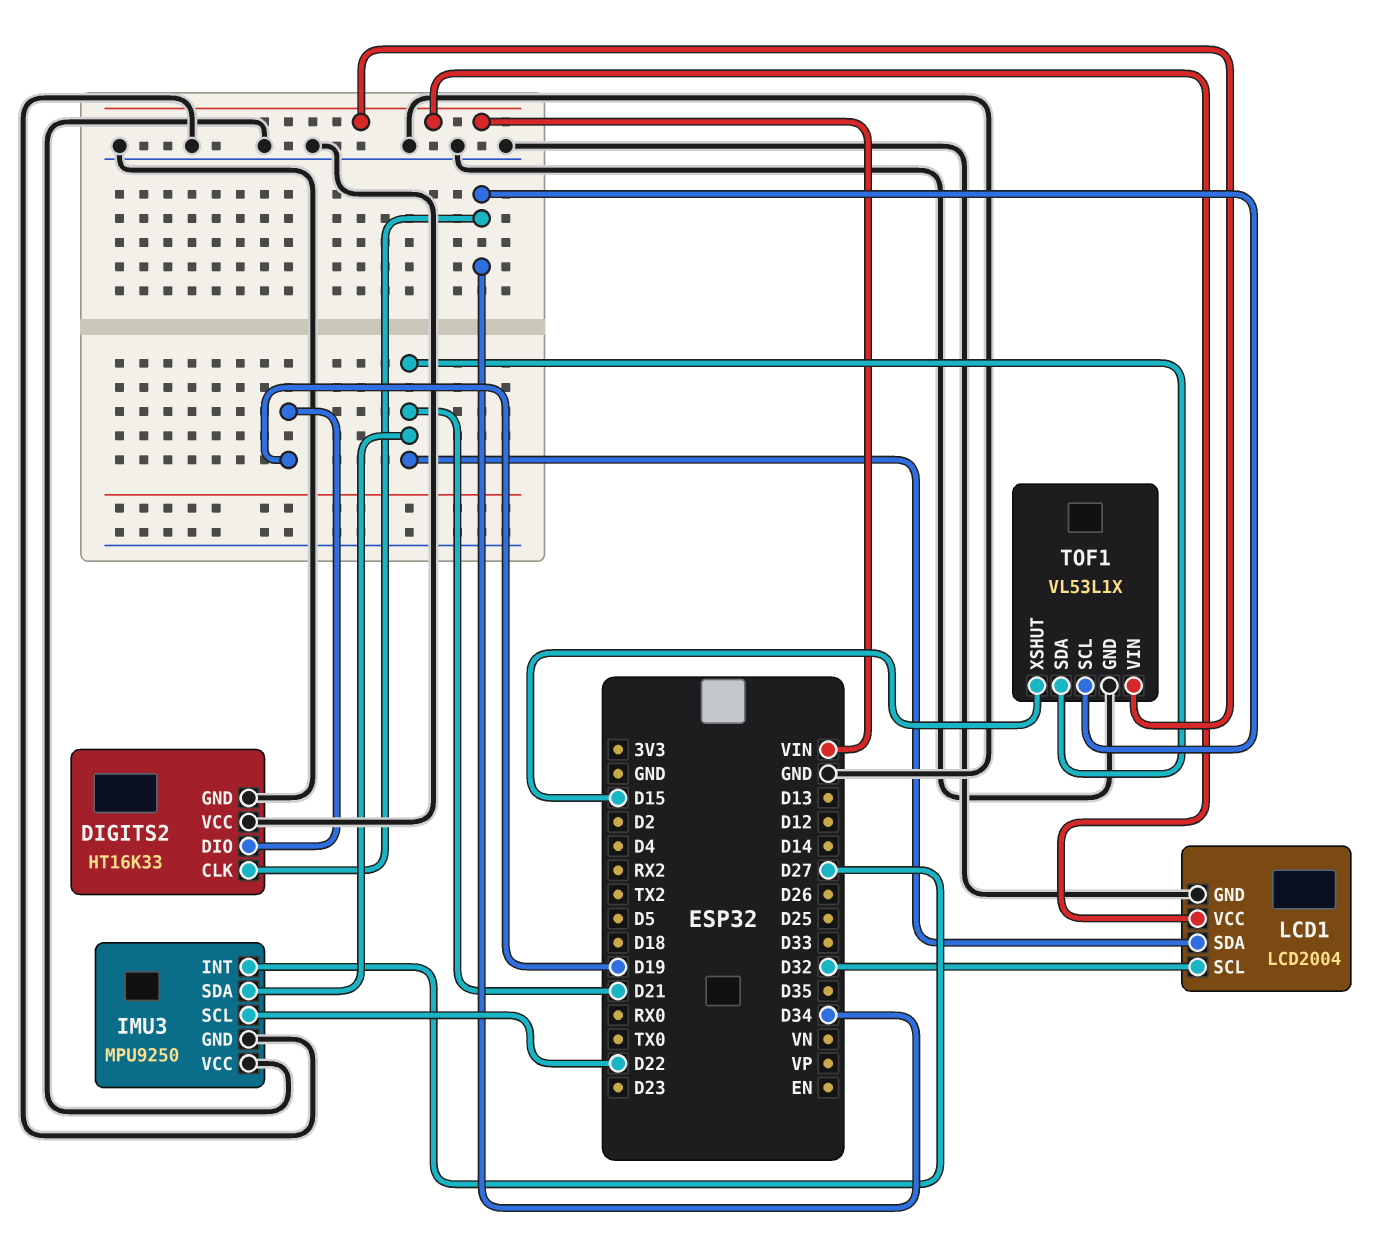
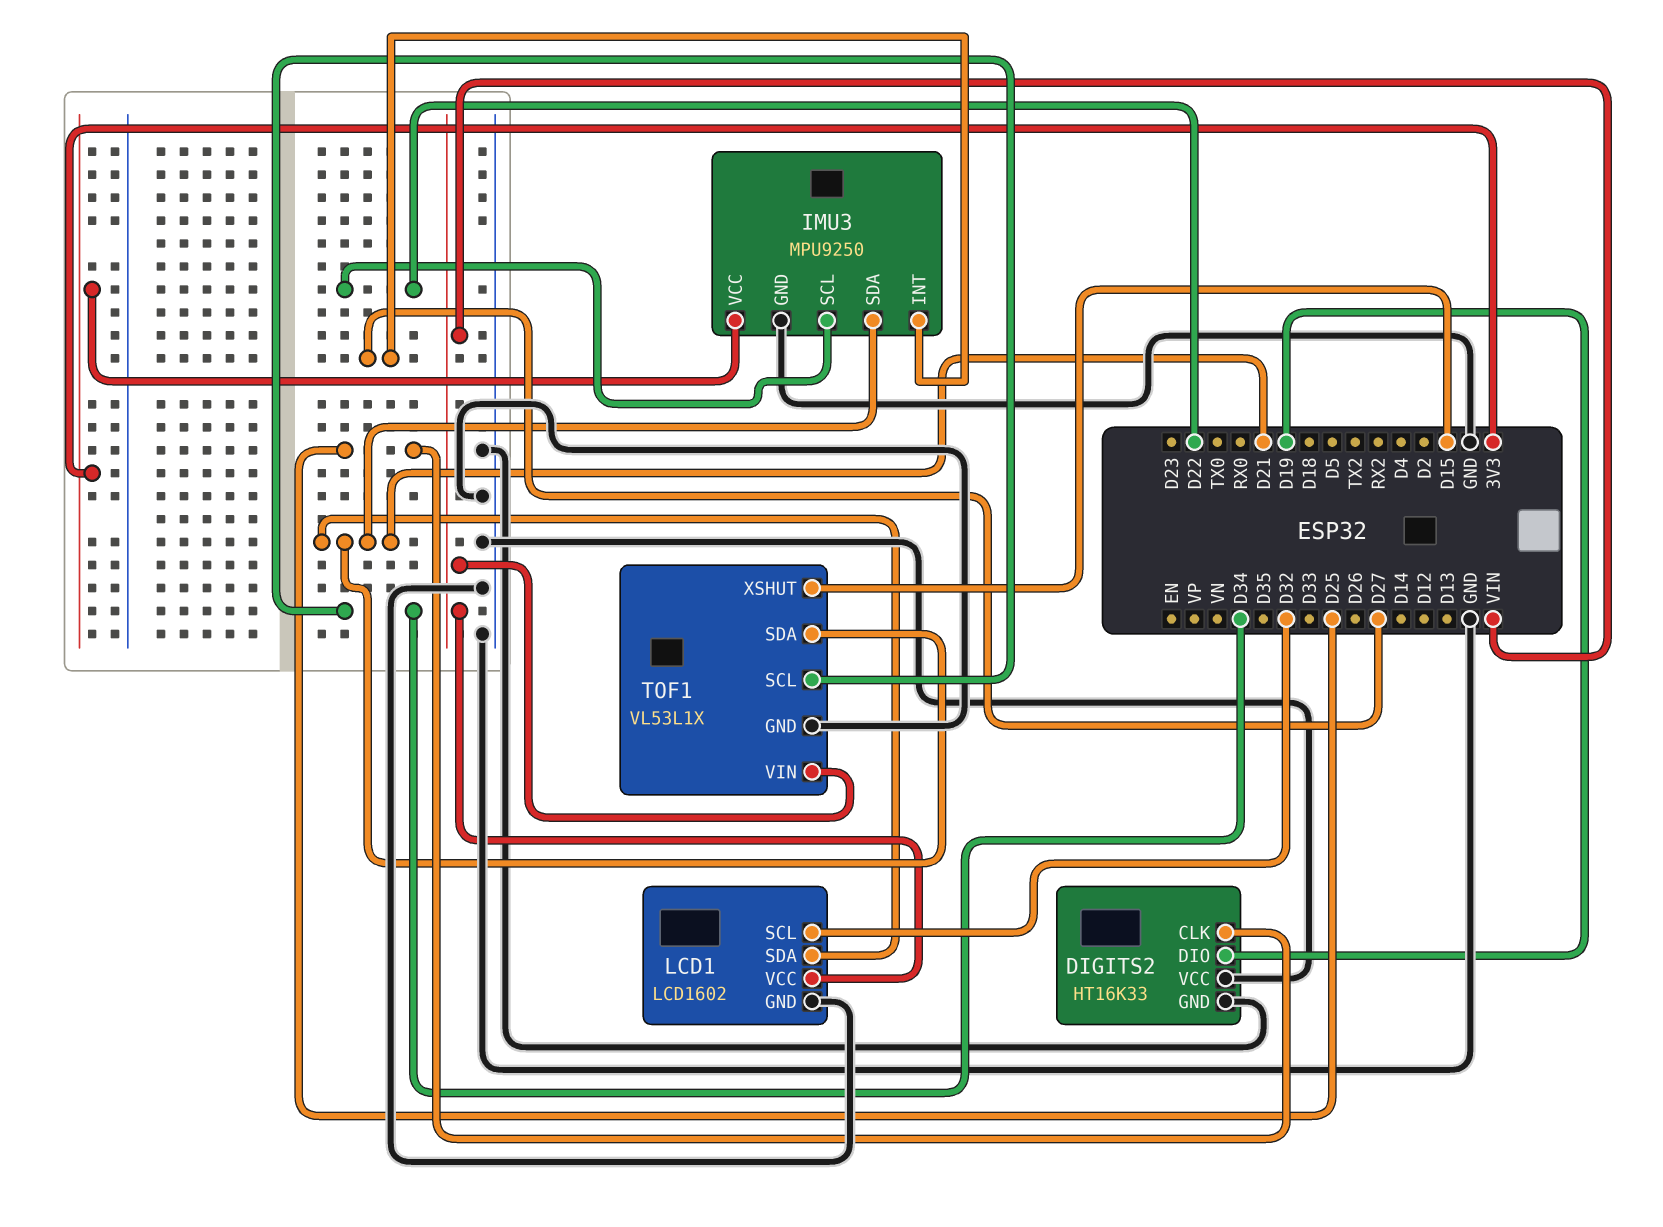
DIGITS2 pin CLK: D34 -> D25
IMU3 pin VCC: GND -> 3V3
LCD1: LCD2004 -> LCD1602

